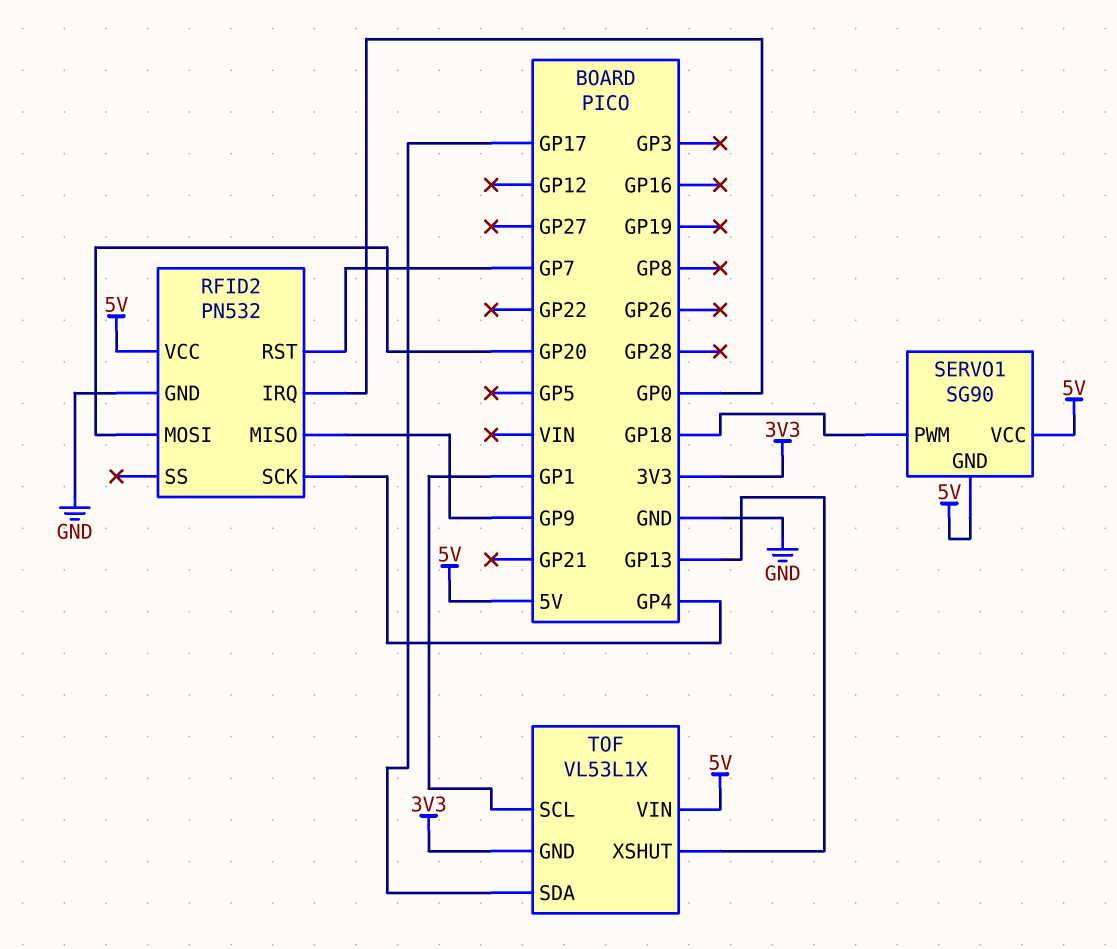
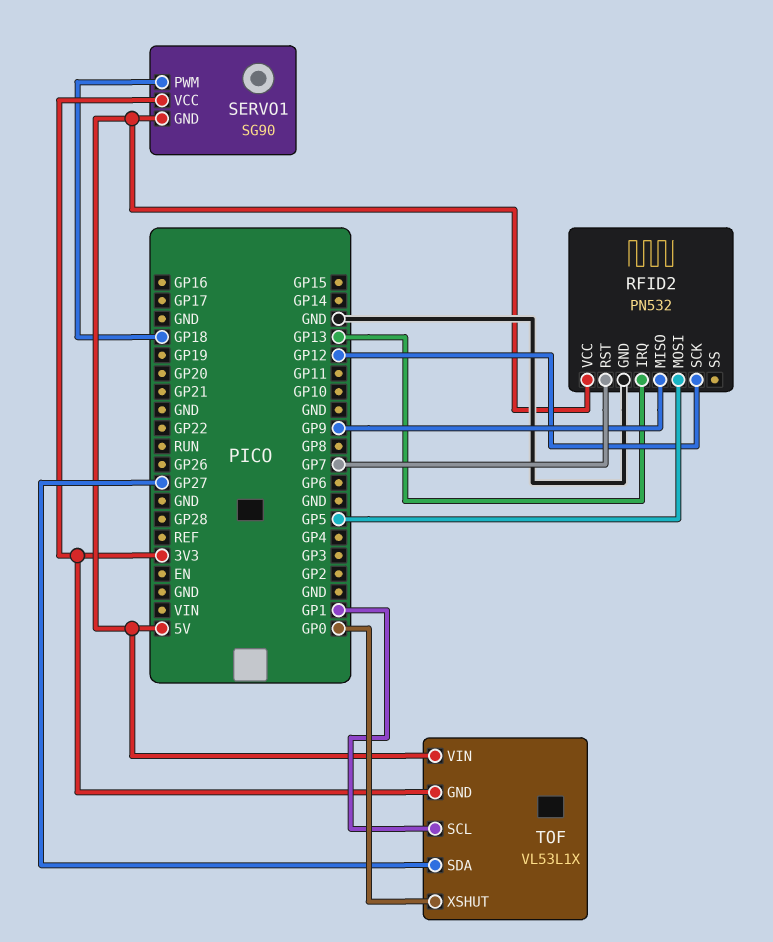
RFID2 pin IRQ: GP0 -> GP13
RFID2 pin MOSI: GP20 -> GP5
RFID2 pin SCK: GP4 -> GP12
SERVO1 pin VCC: 5V -> 3V3
TOF pin SDA: GP17 -> GP27
TOF pin XSHUT: GP13 -> GP0

